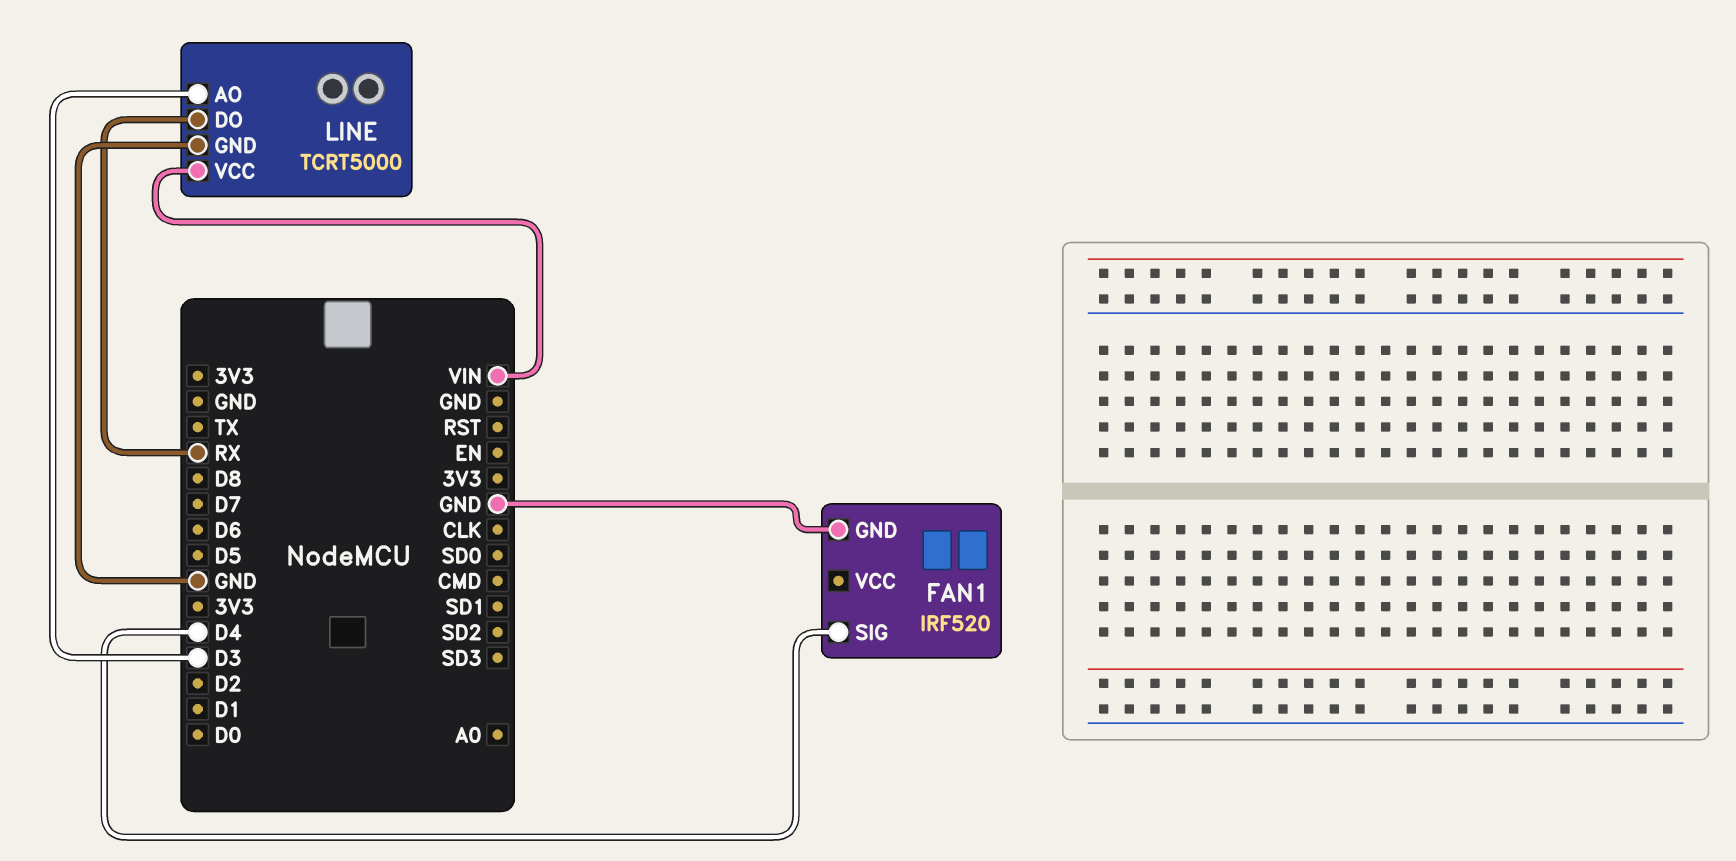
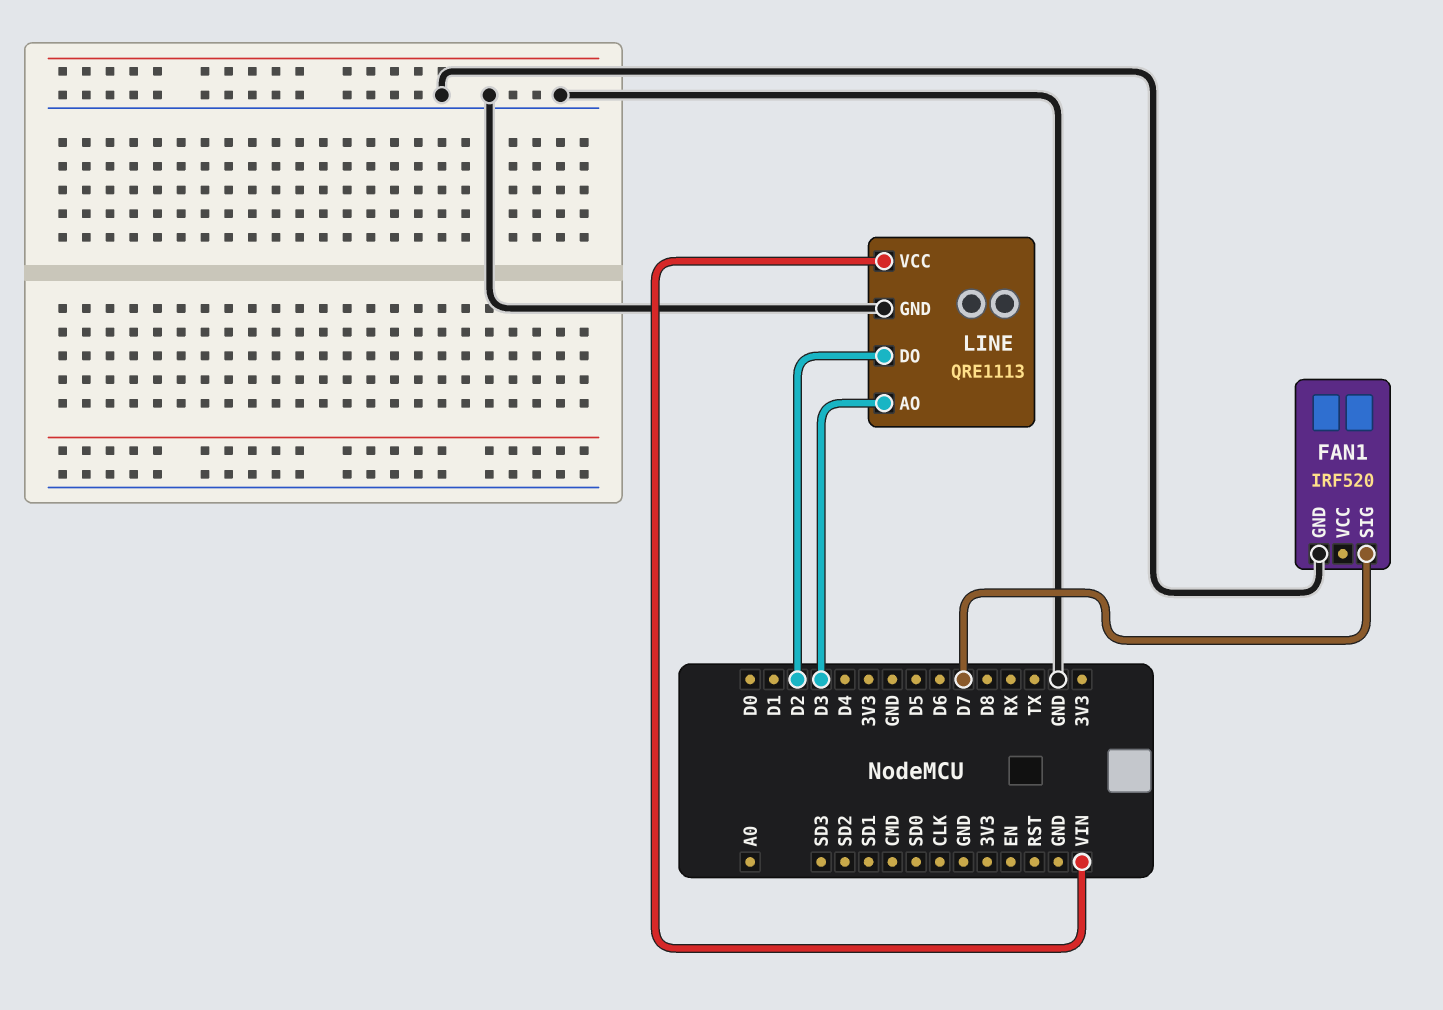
FAN1 pin SIG: D4 -> D7
LINE: TCRT5000 -> QRE1113
LINE pin DO: RX -> D2

